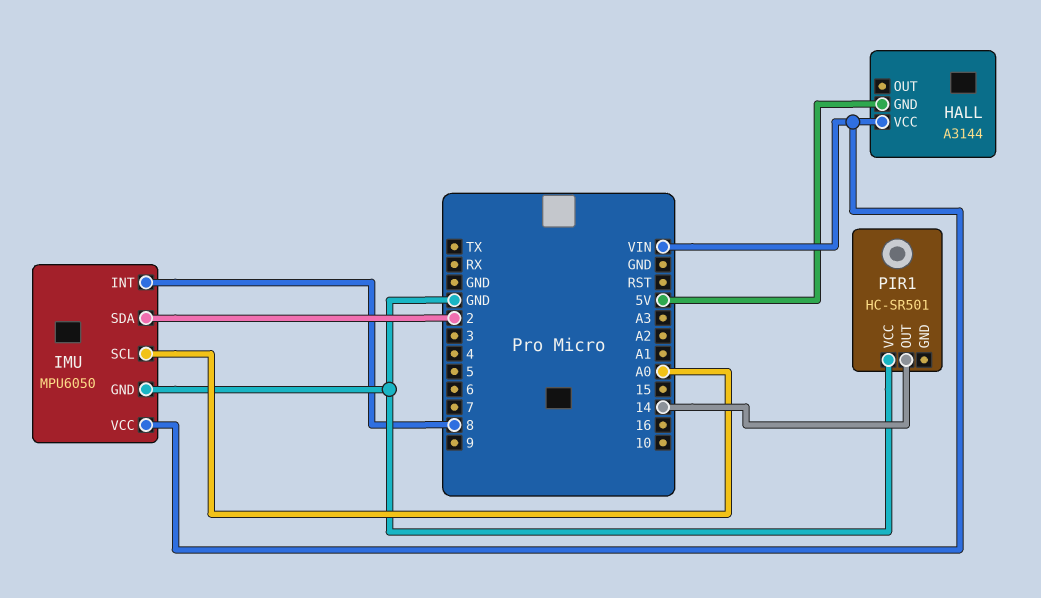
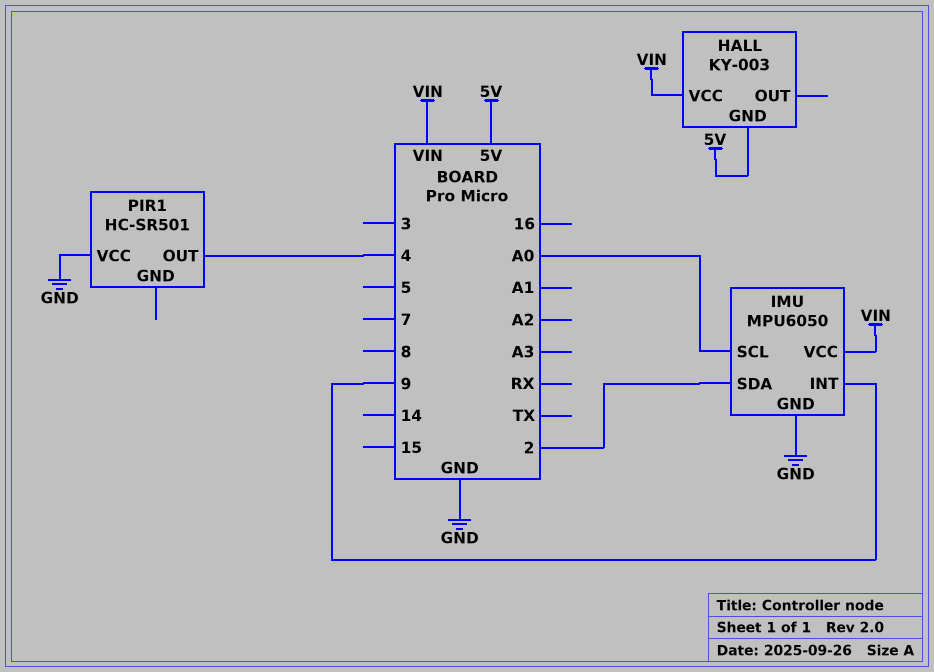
HALL: A3144 -> KY-003
IMU pin INT: 8 -> 9
PIR1 pin OUT: 14 -> 4

